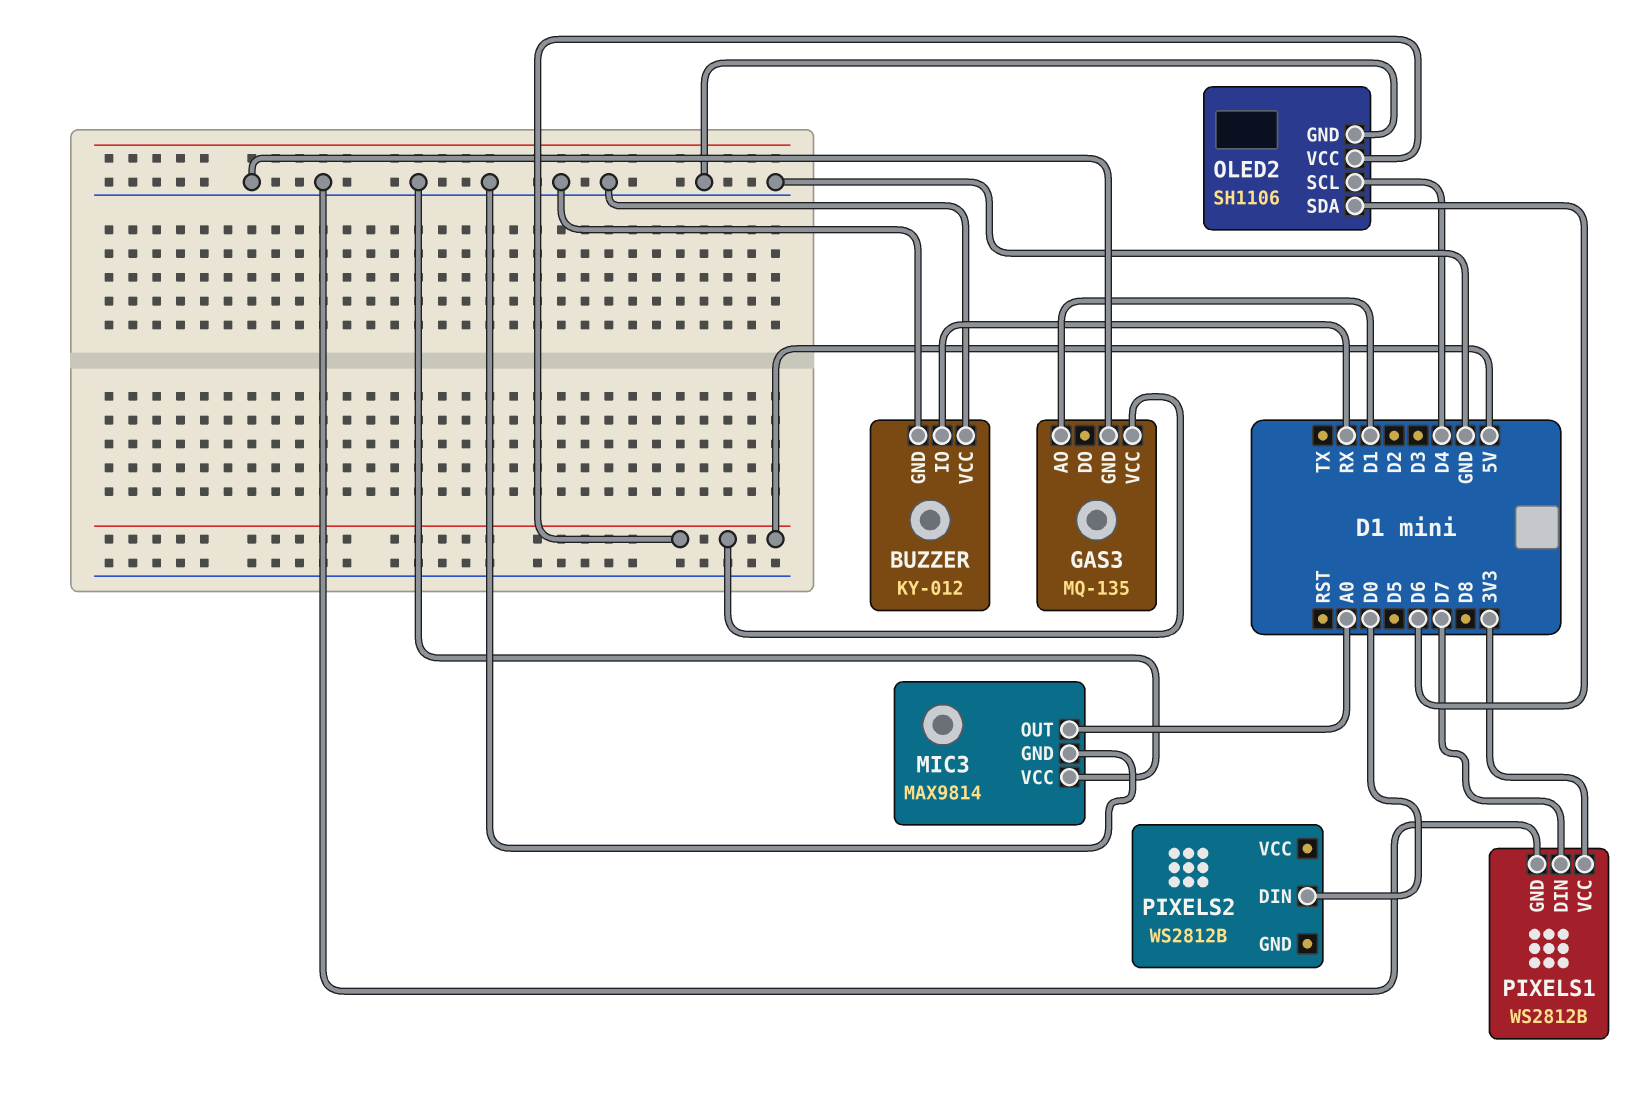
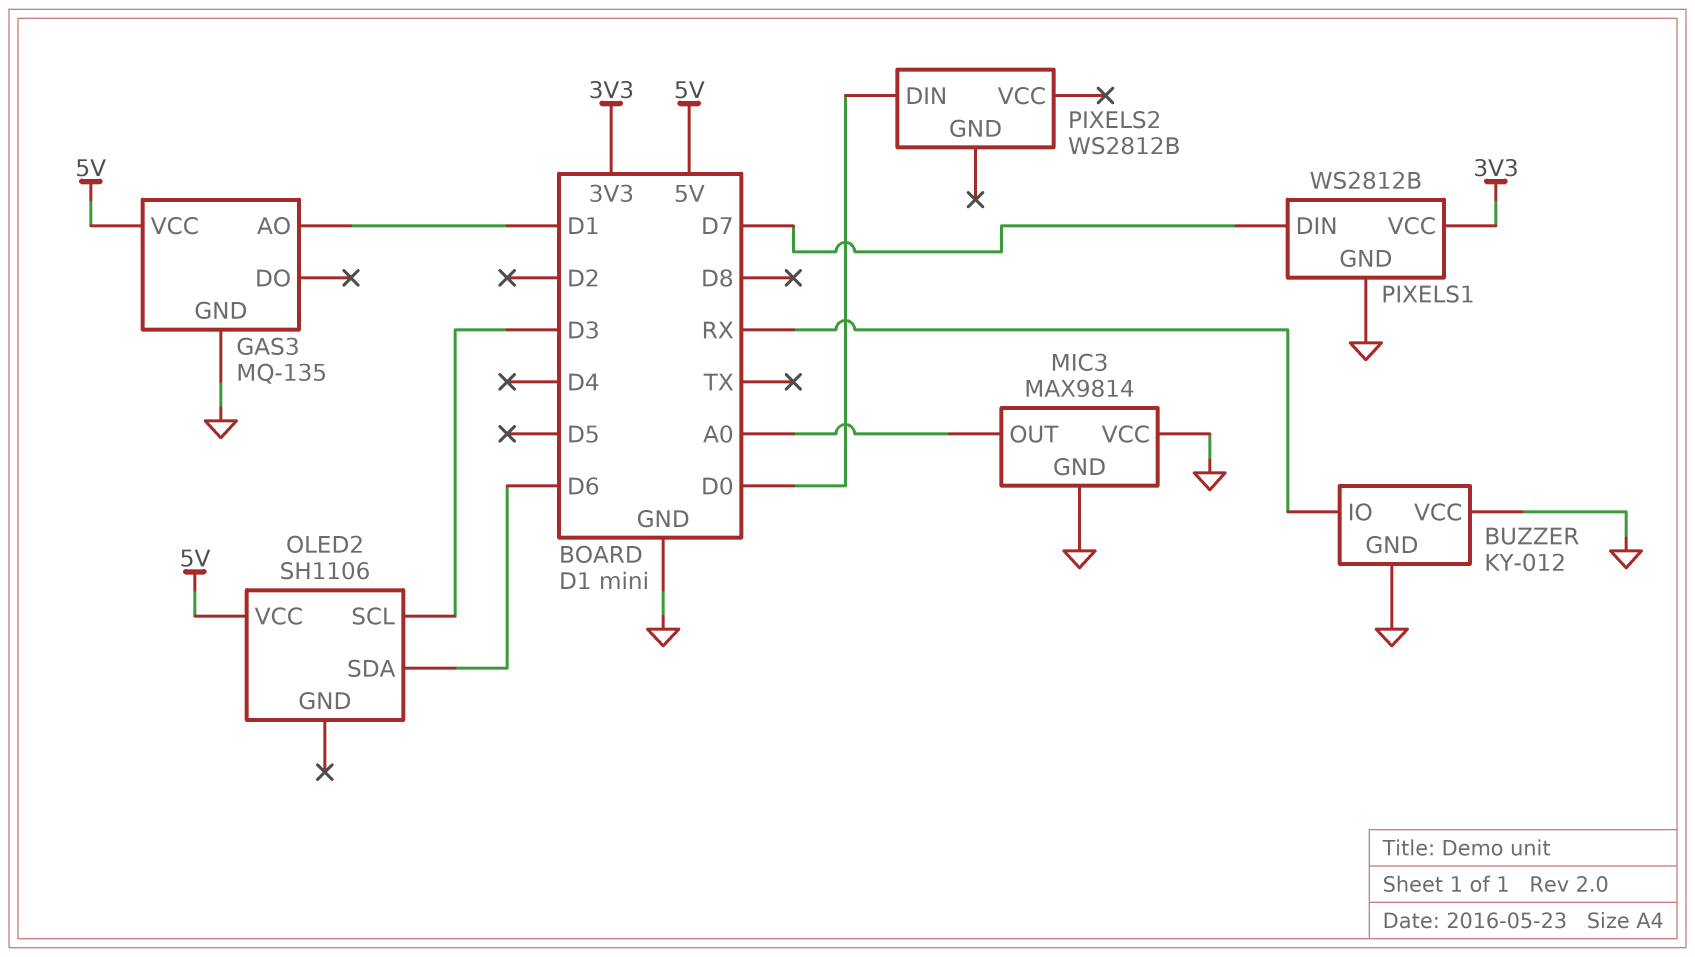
OLED2 pin GND: GND -> none
OLED2 pin SCL: D4 -> D3

